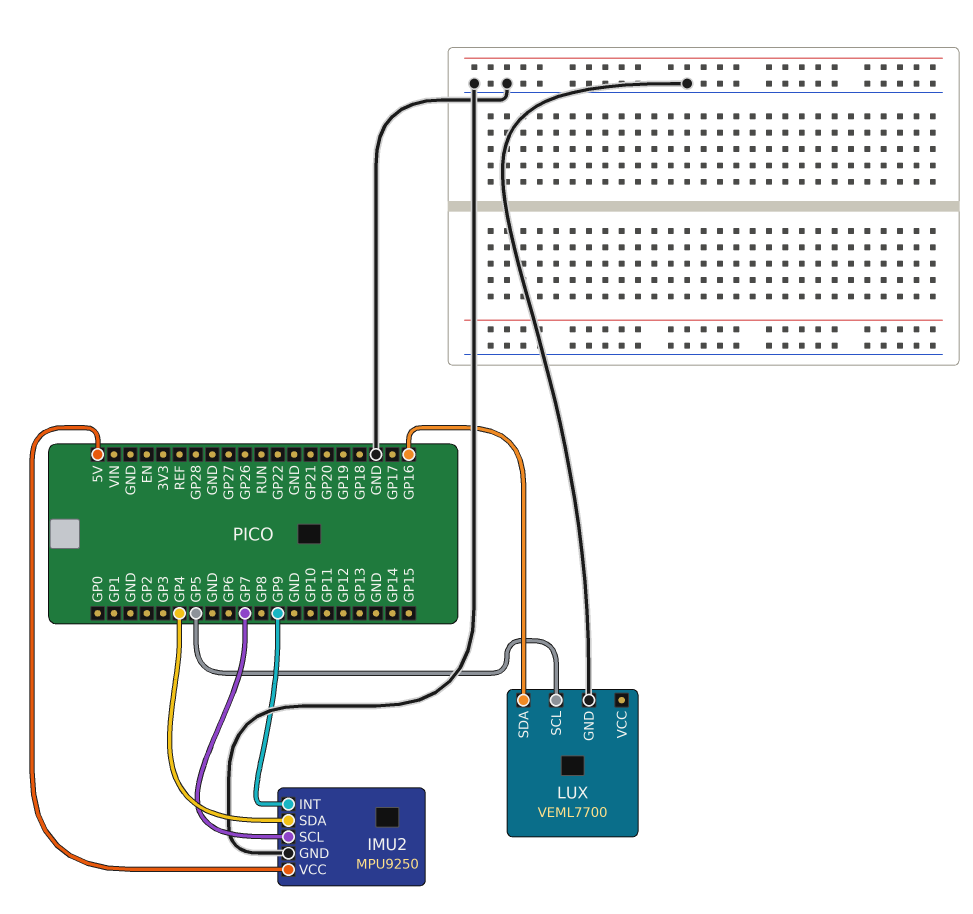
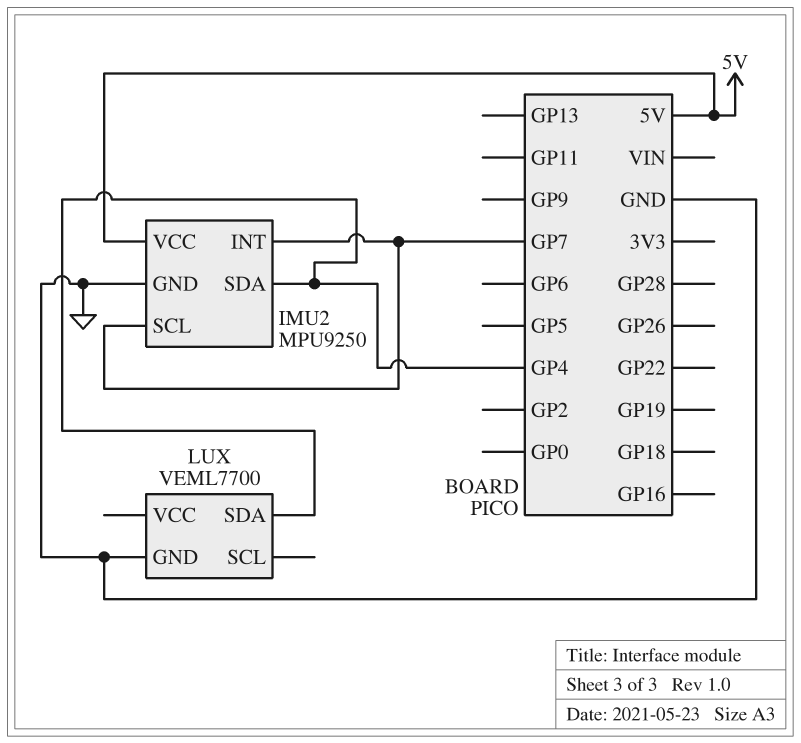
IMU2 pin INT: GP9 -> GP7
LUX pin SCL: GP5 -> none
LUX pin SDA: GP16 -> GP4

